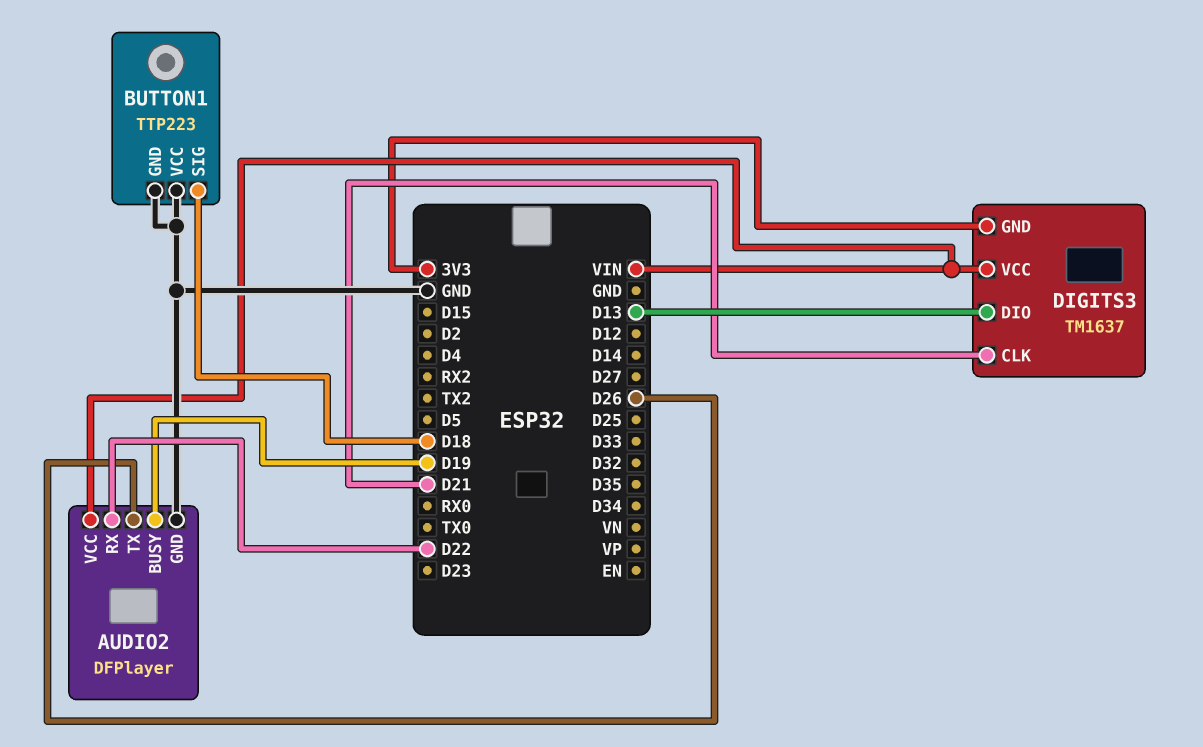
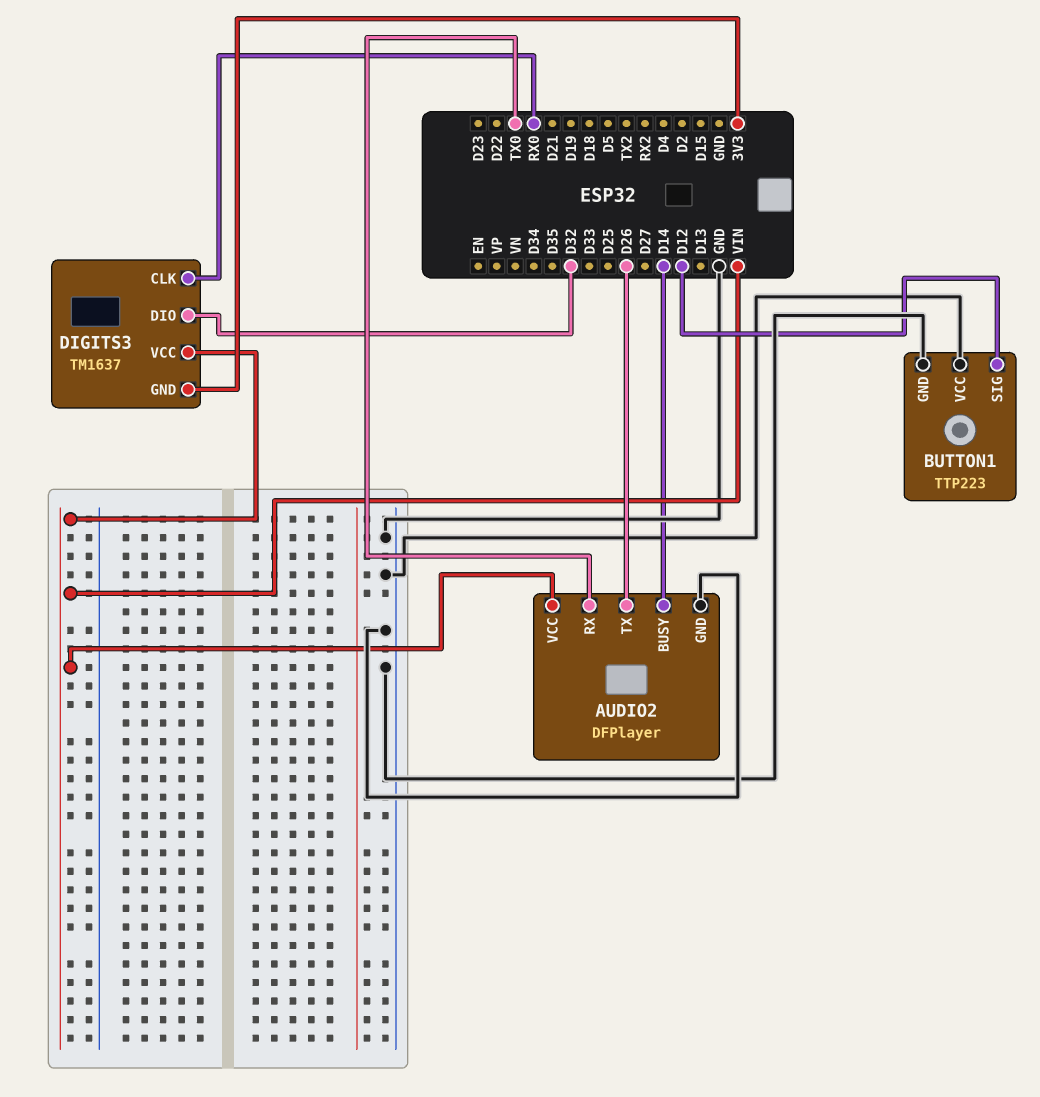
AUDIO2 pin BUSY: D19 -> D14
AUDIO2 pin RX: D22 -> TX0
BUTTON1 pin SIG: D18 -> D12
DIGITS3 pin CLK: D21 -> RX0
DIGITS3 pin DIO: D13 -> D32

